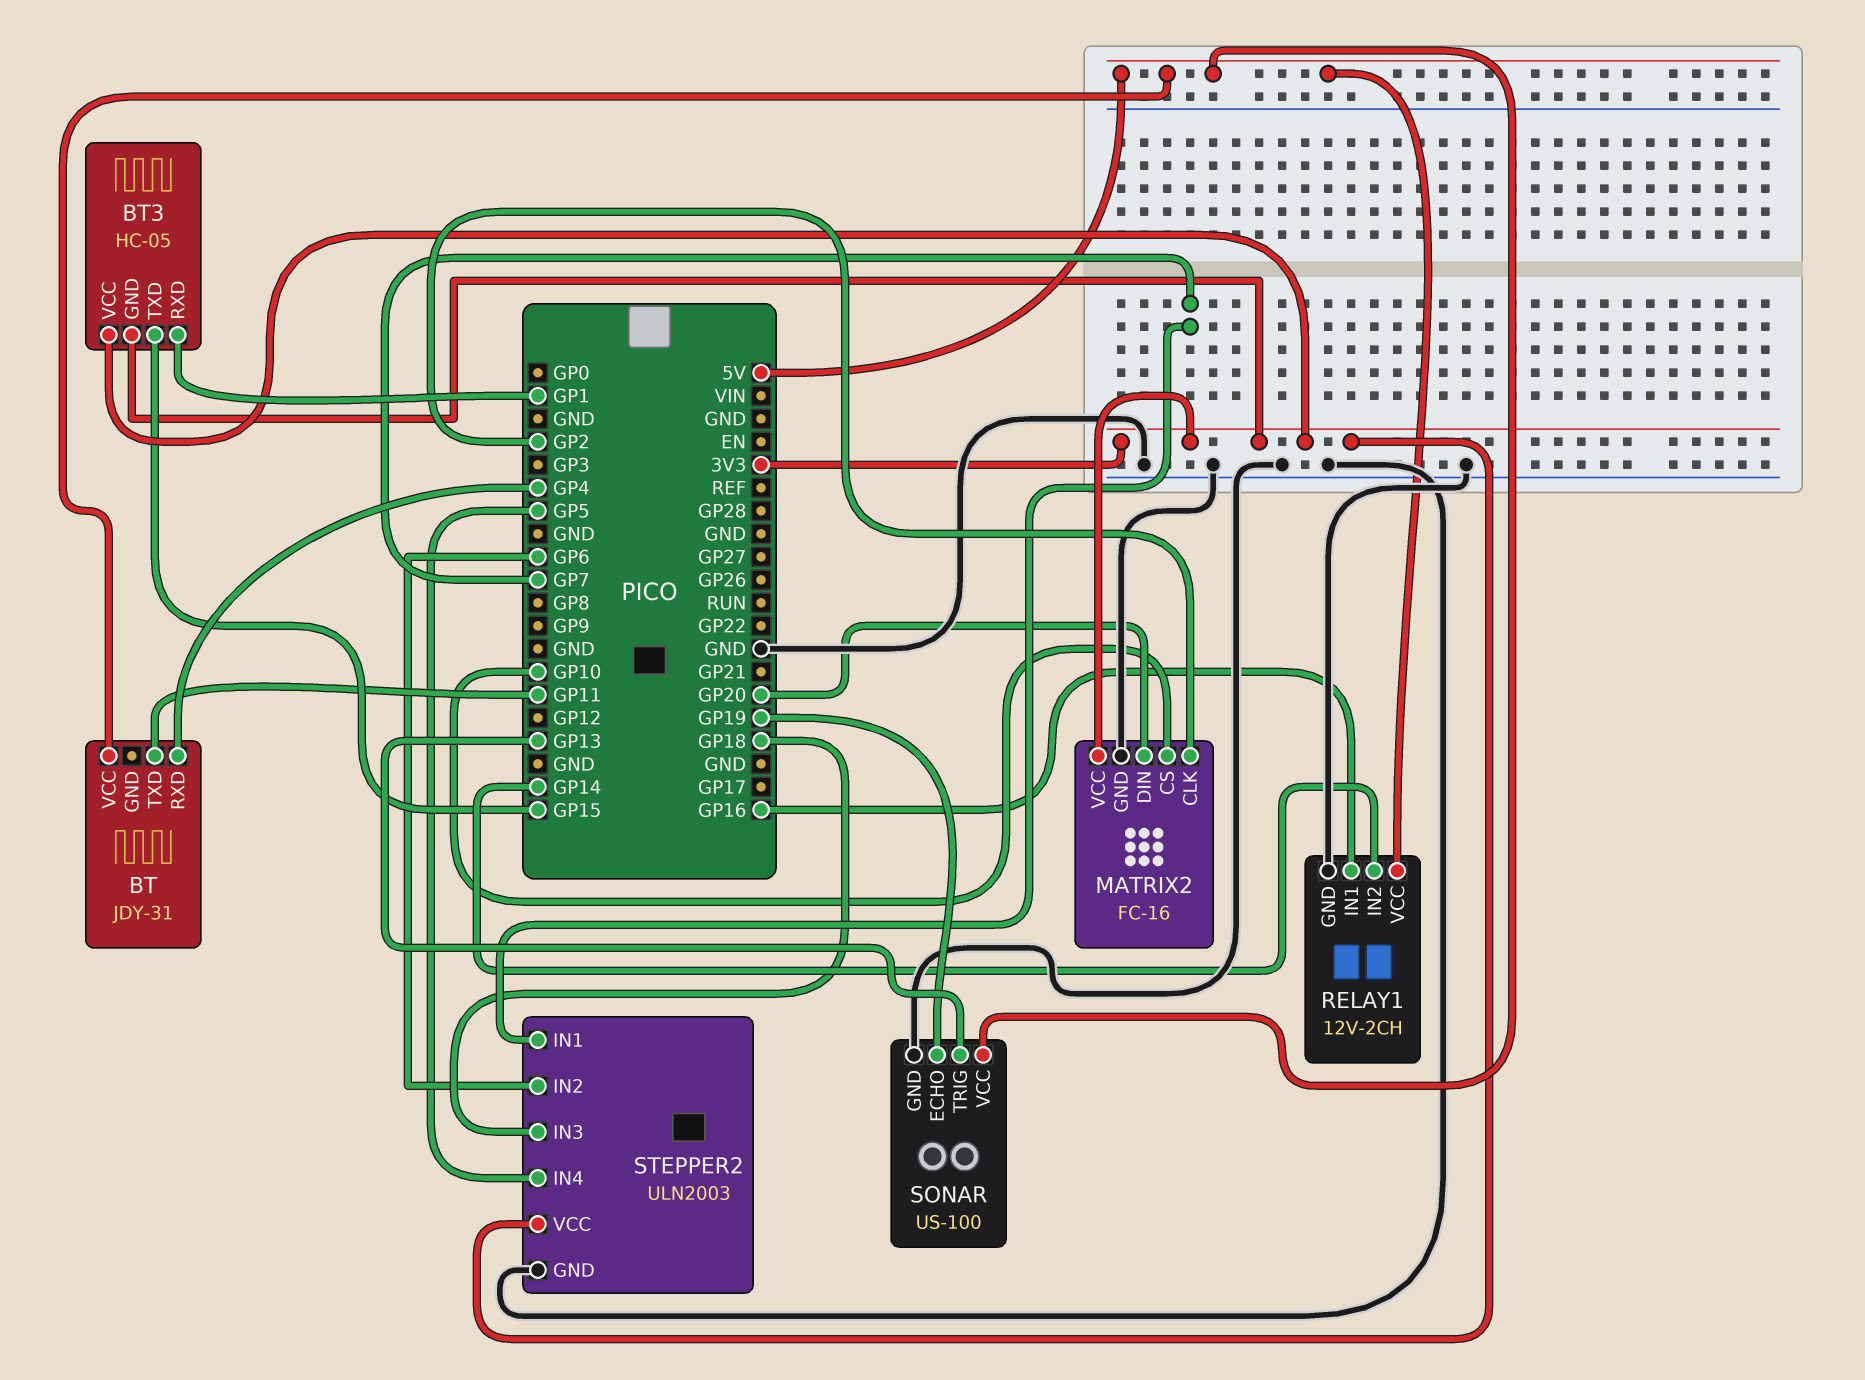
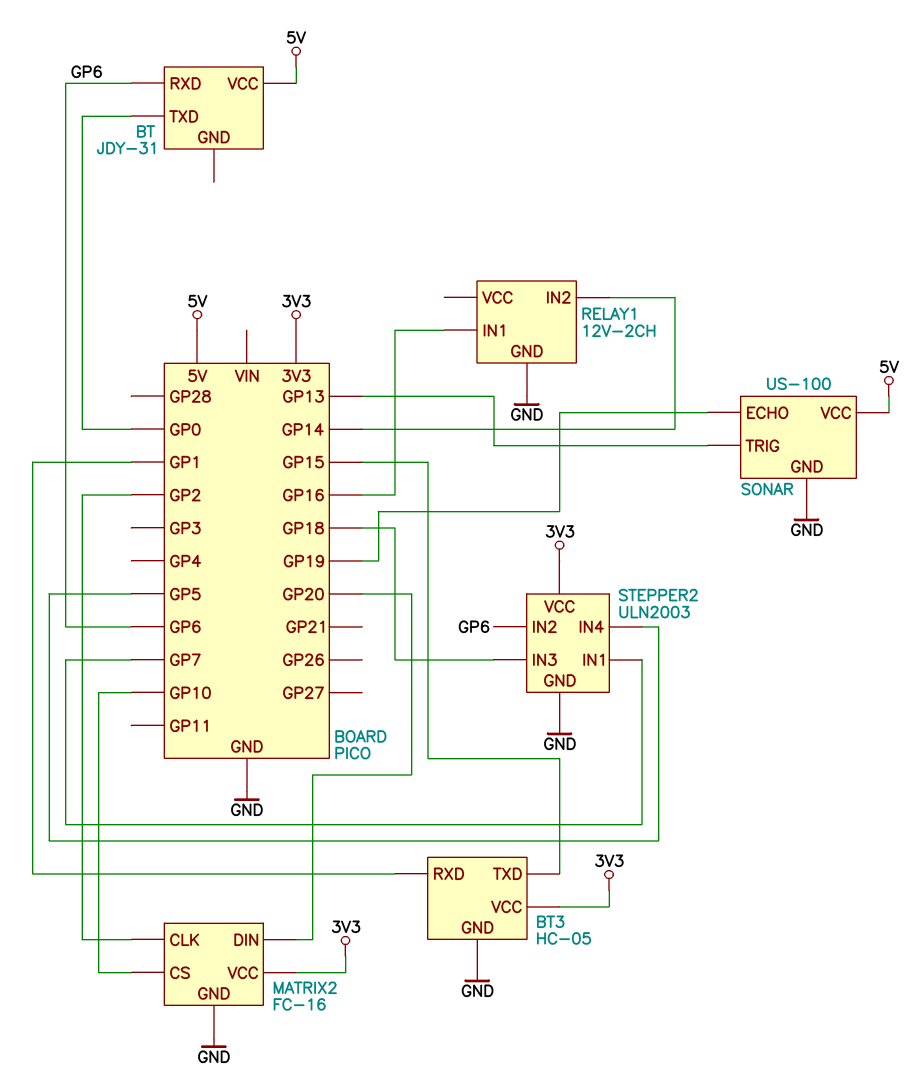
BT pin RXD: GP4 -> GP6
BT pin TXD: GP11 -> GP0
BT3 pin GND: 3V3 -> GND
RELAY1 pin VCC: 5V -> none

